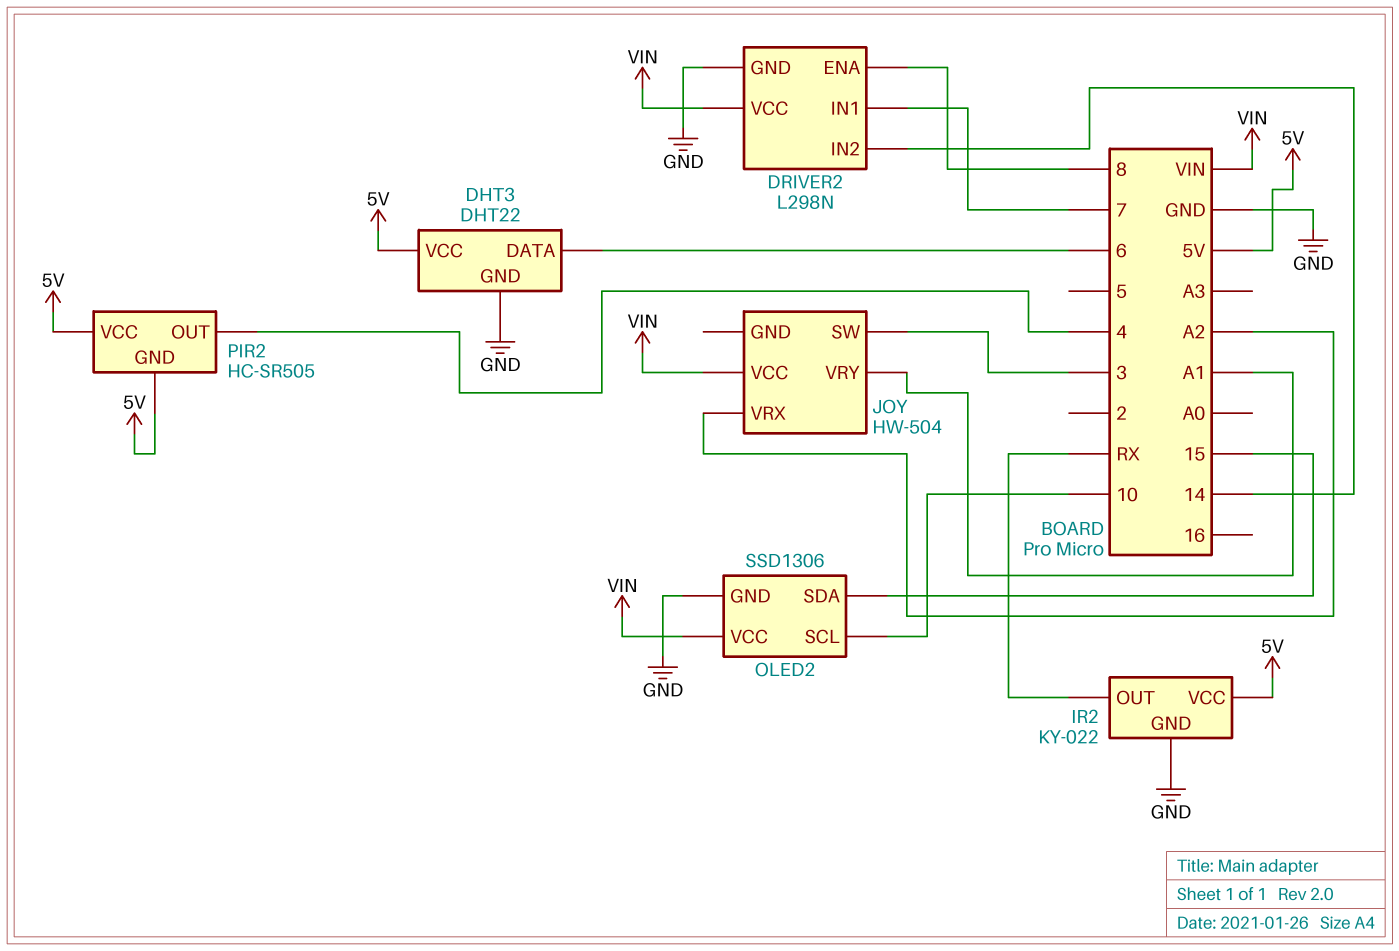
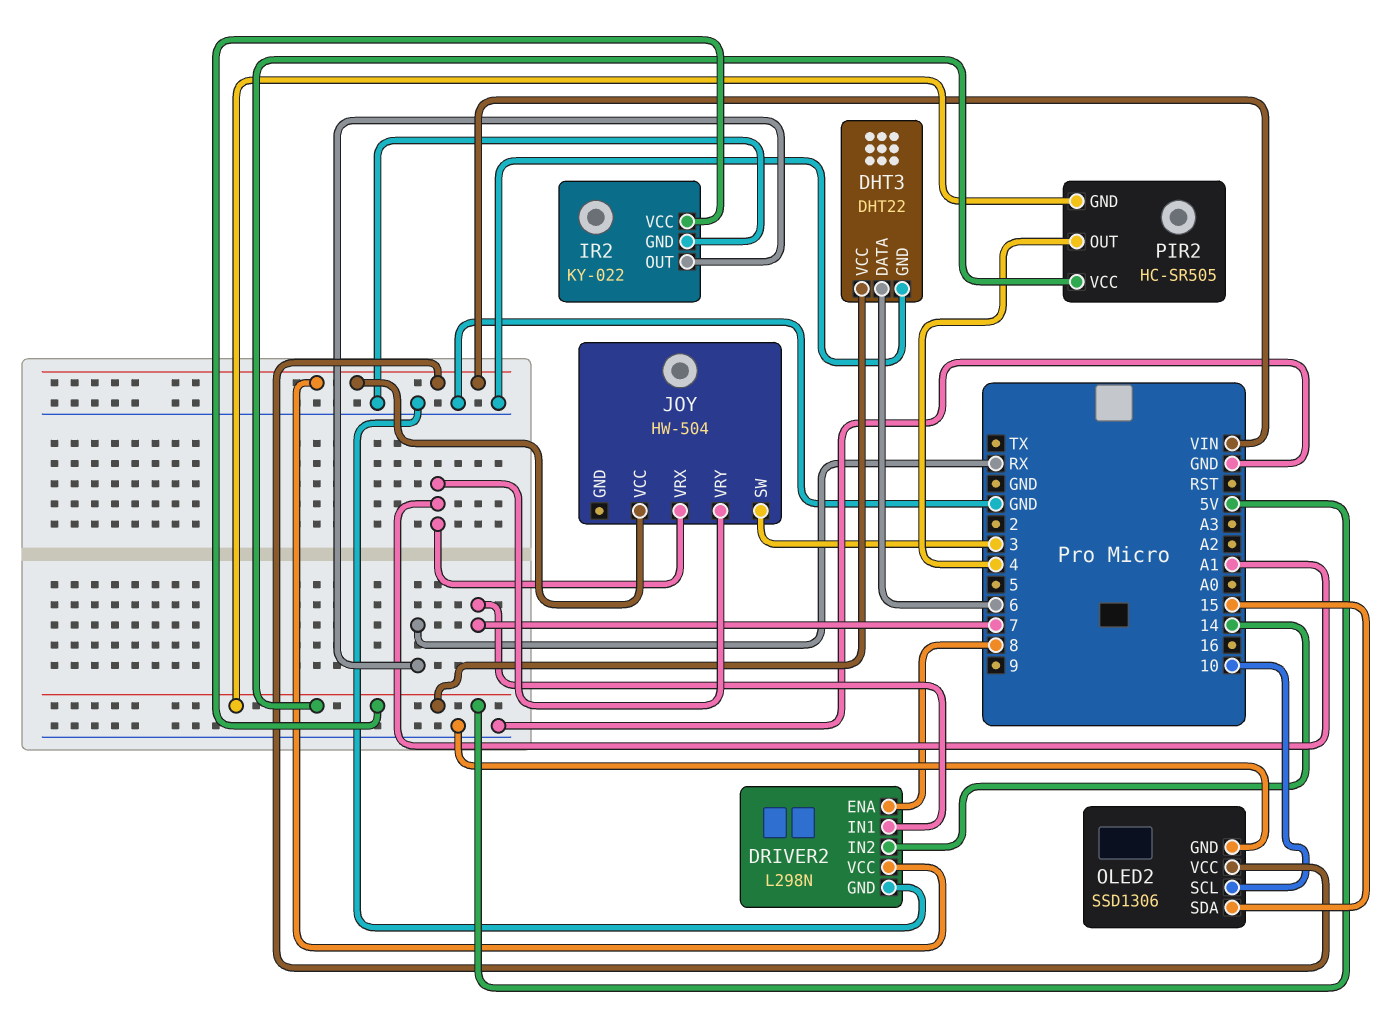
JOY pin VRX: A2 -> A1

